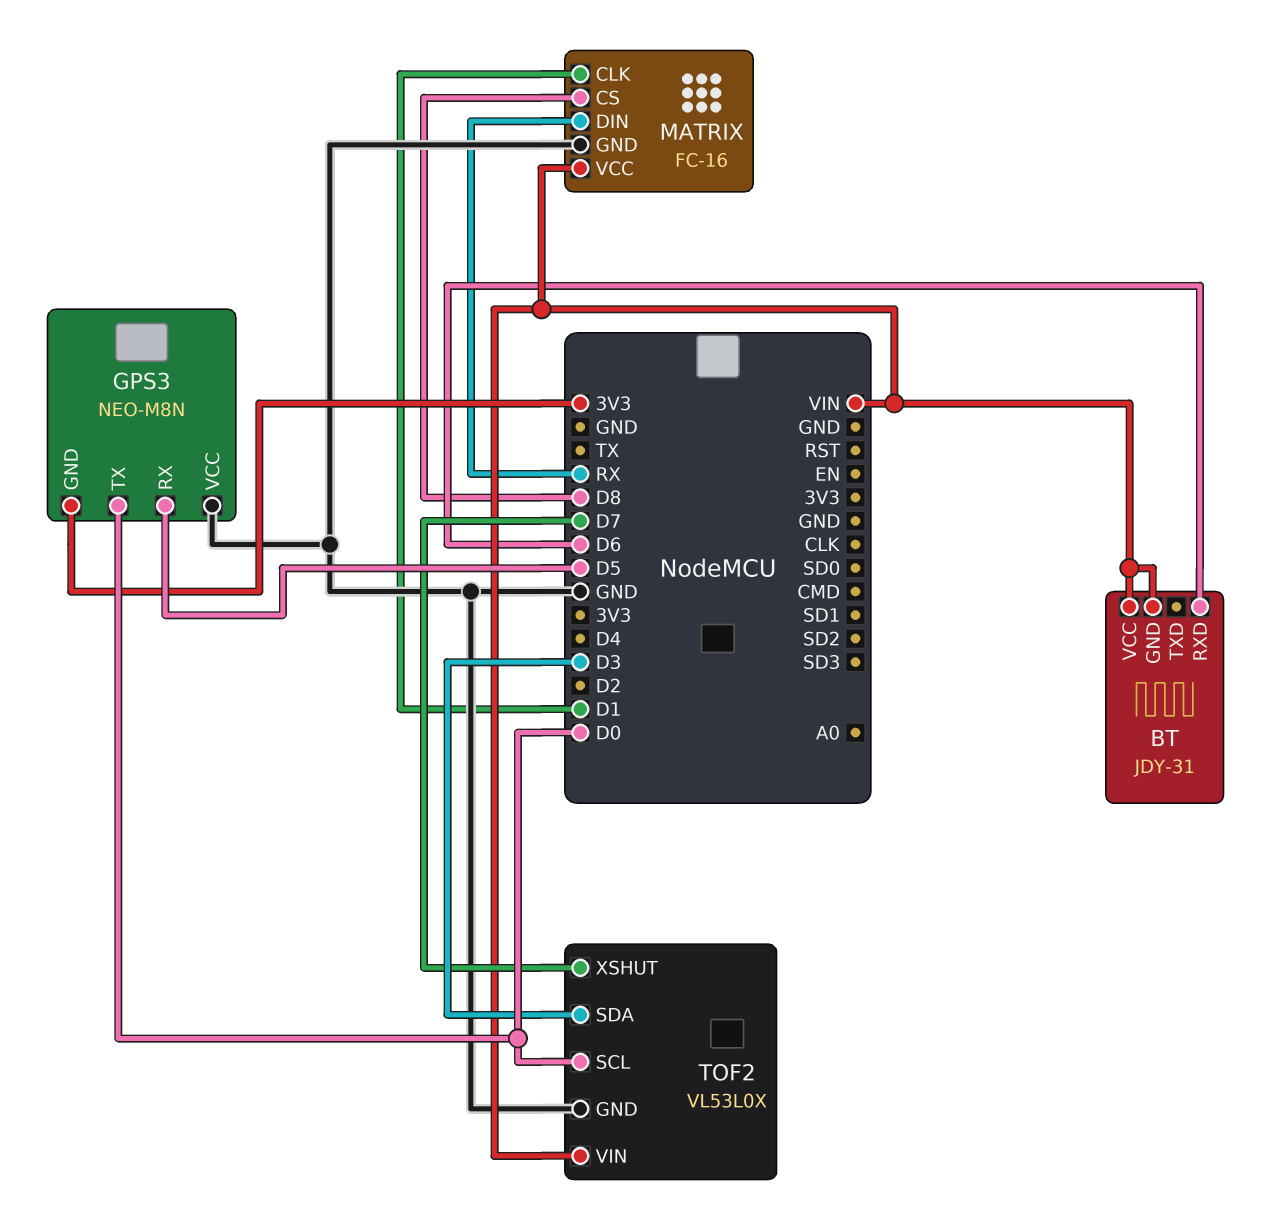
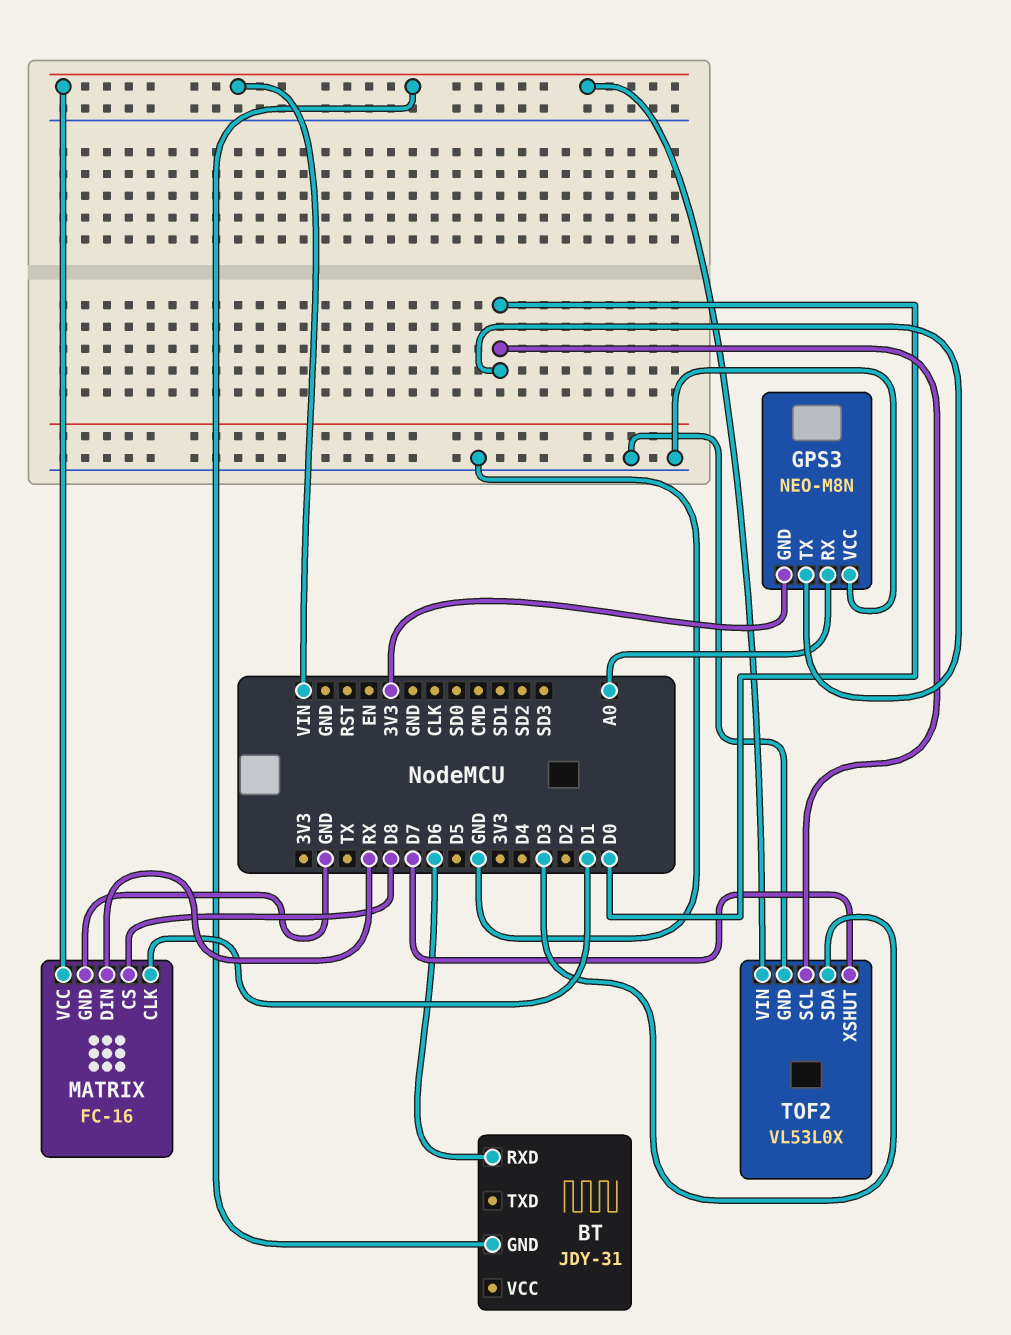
BT pin VCC: VIN -> none
GPS3 pin RX: D5 -> A0

